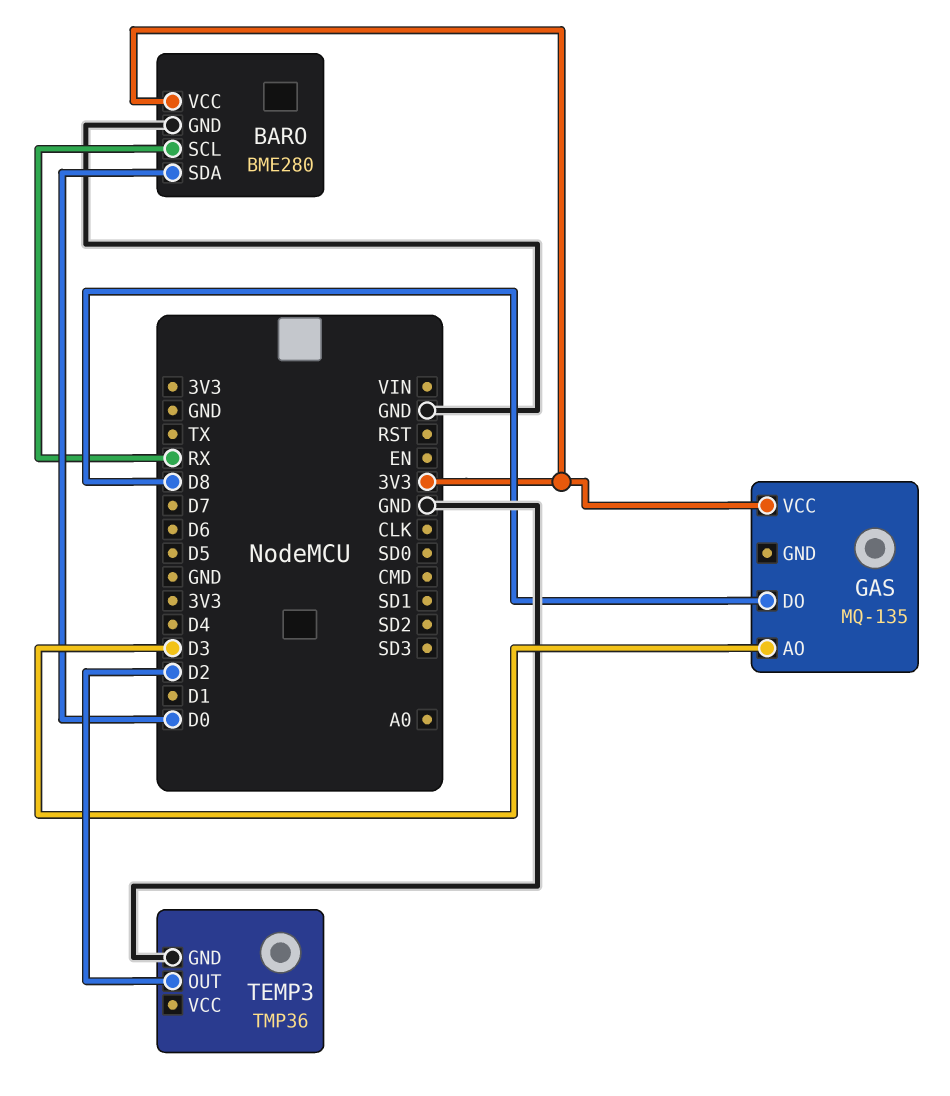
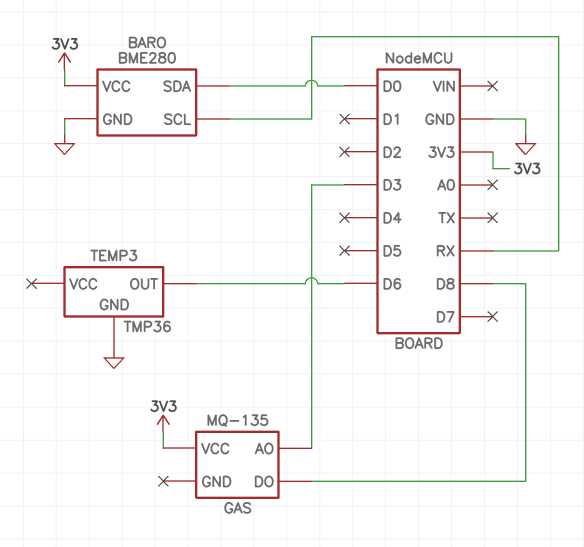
TEMP3 pin OUT: D2 -> D6

